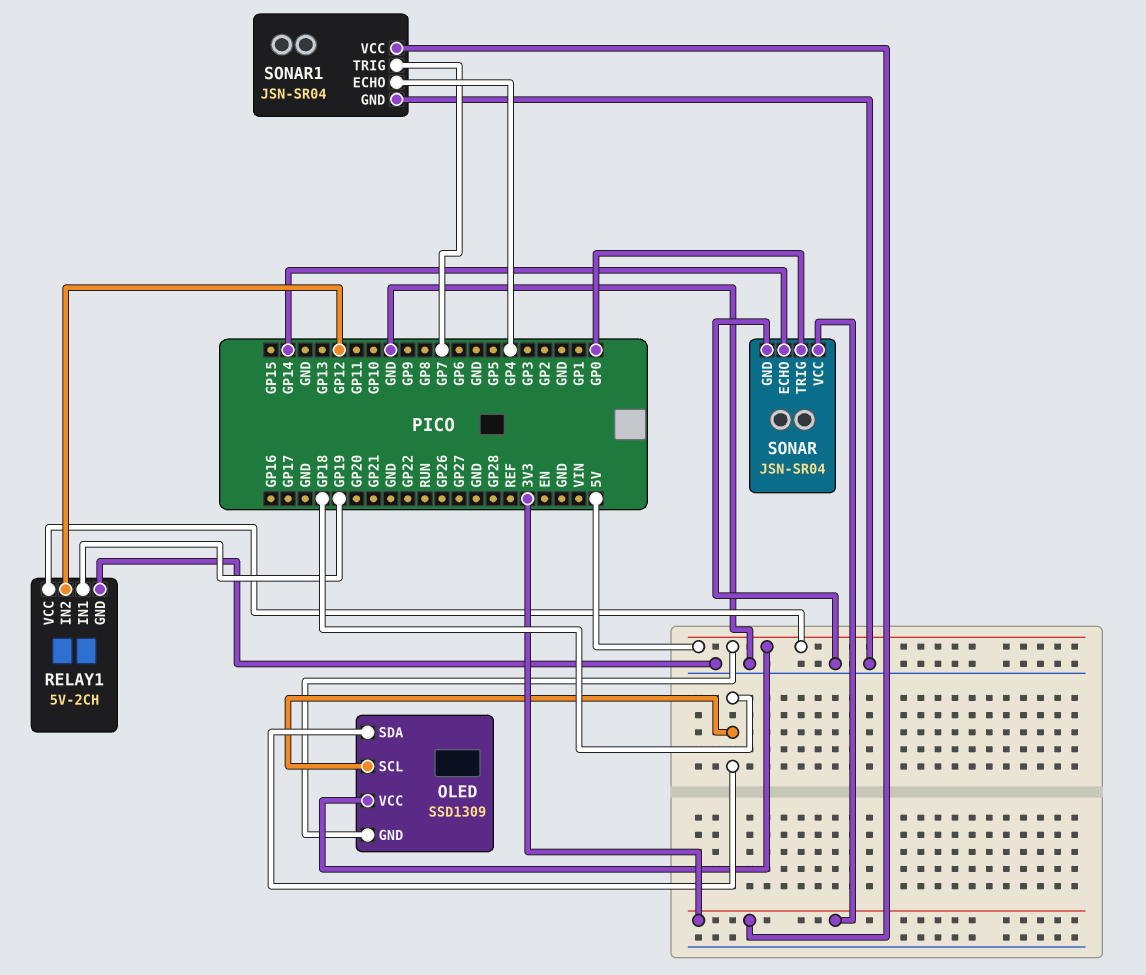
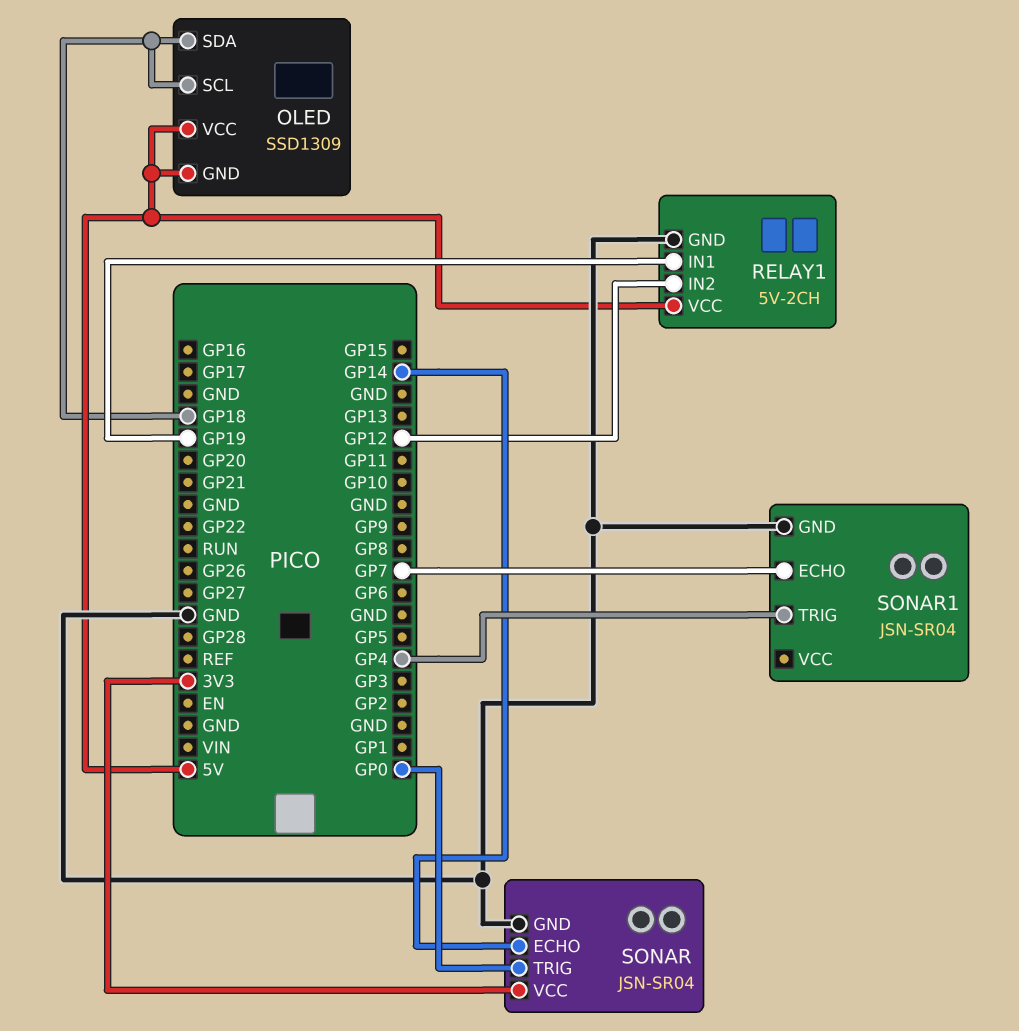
SONAR1 pin ECHO: GP4 -> GP7
SONAR1 pin TRIG: GP7 -> GP4
SONAR1 pin VCC: 3V3 -> none

